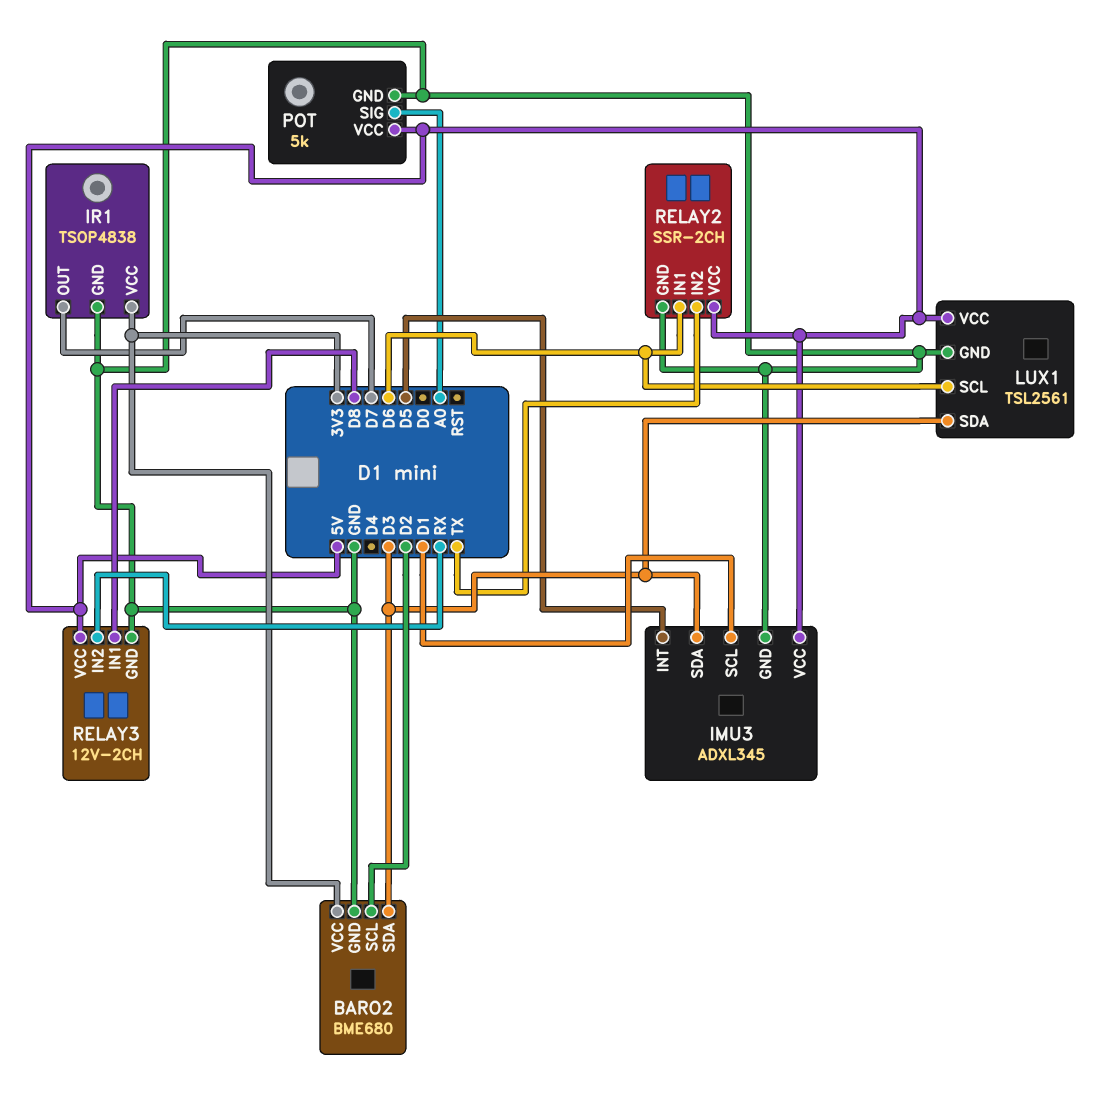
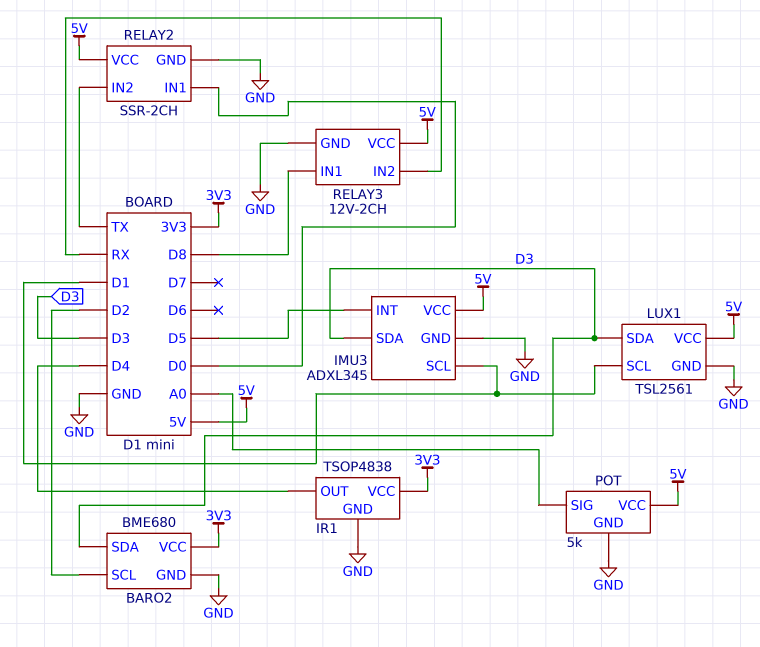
IR1 pin OUT: D7 -> D4
LUX1 pin SCL: D6 -> D1
RELAY2 pin IN1: D6 -> D0

